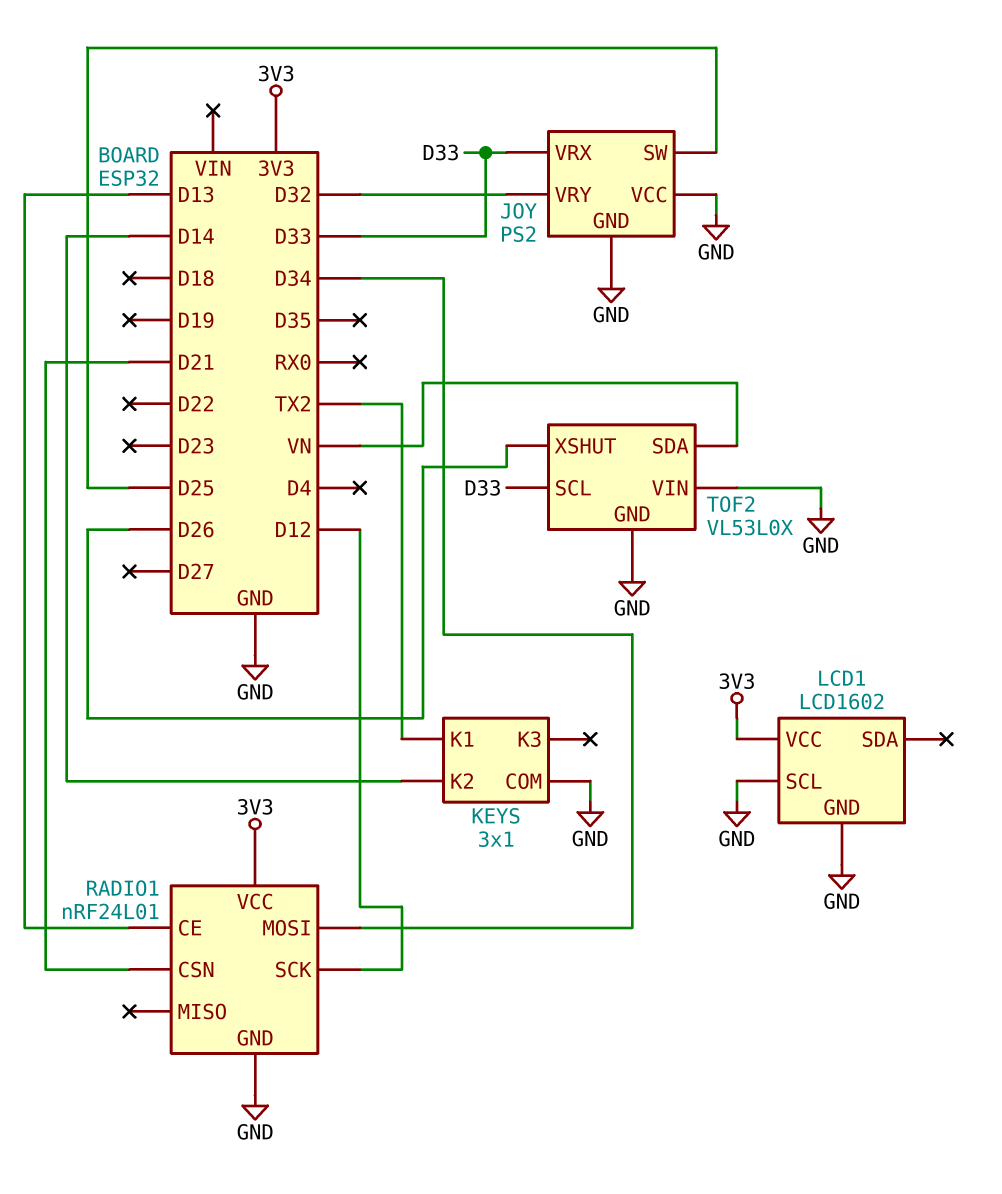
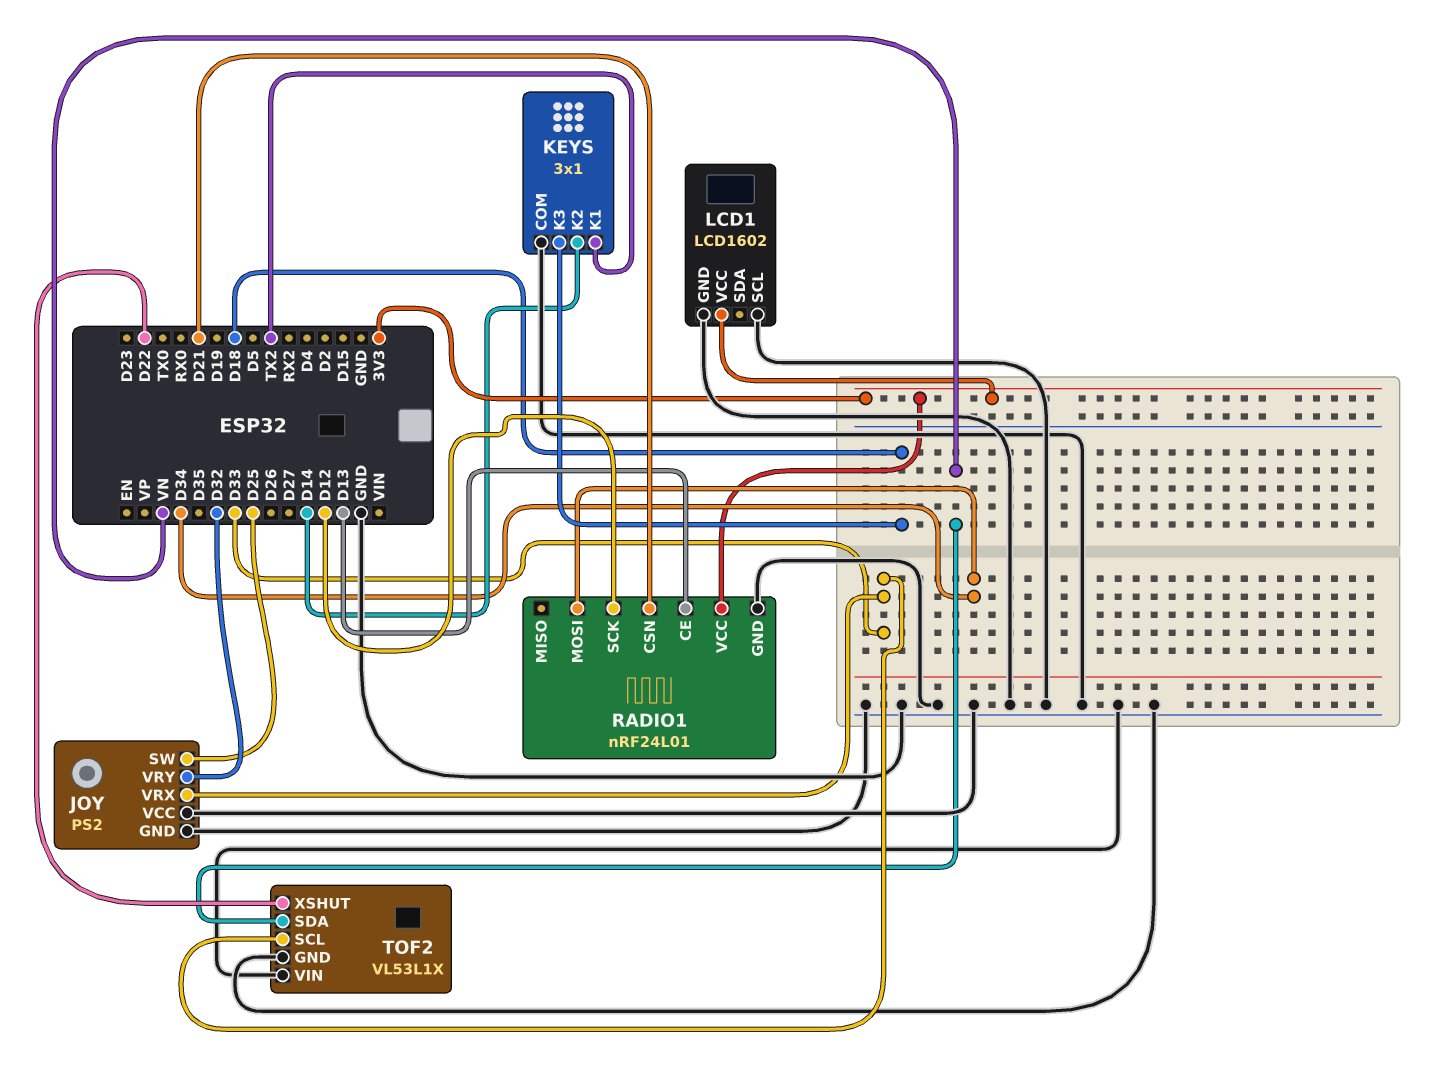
KEYS pin K3: none -> D18
TOF2: VL53L0X -> VL53L1X
TOF2 pin XSHUT: D26 -> D22

